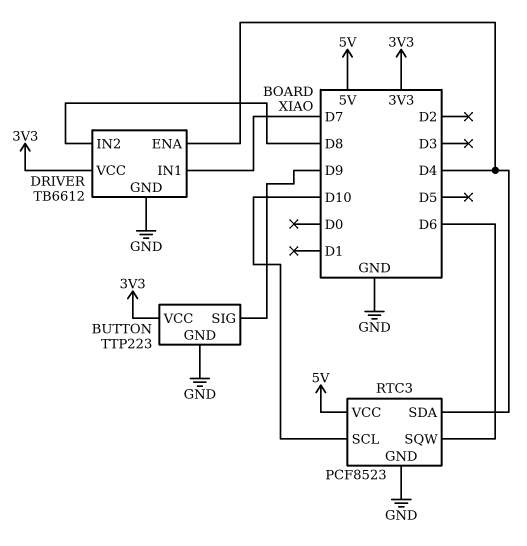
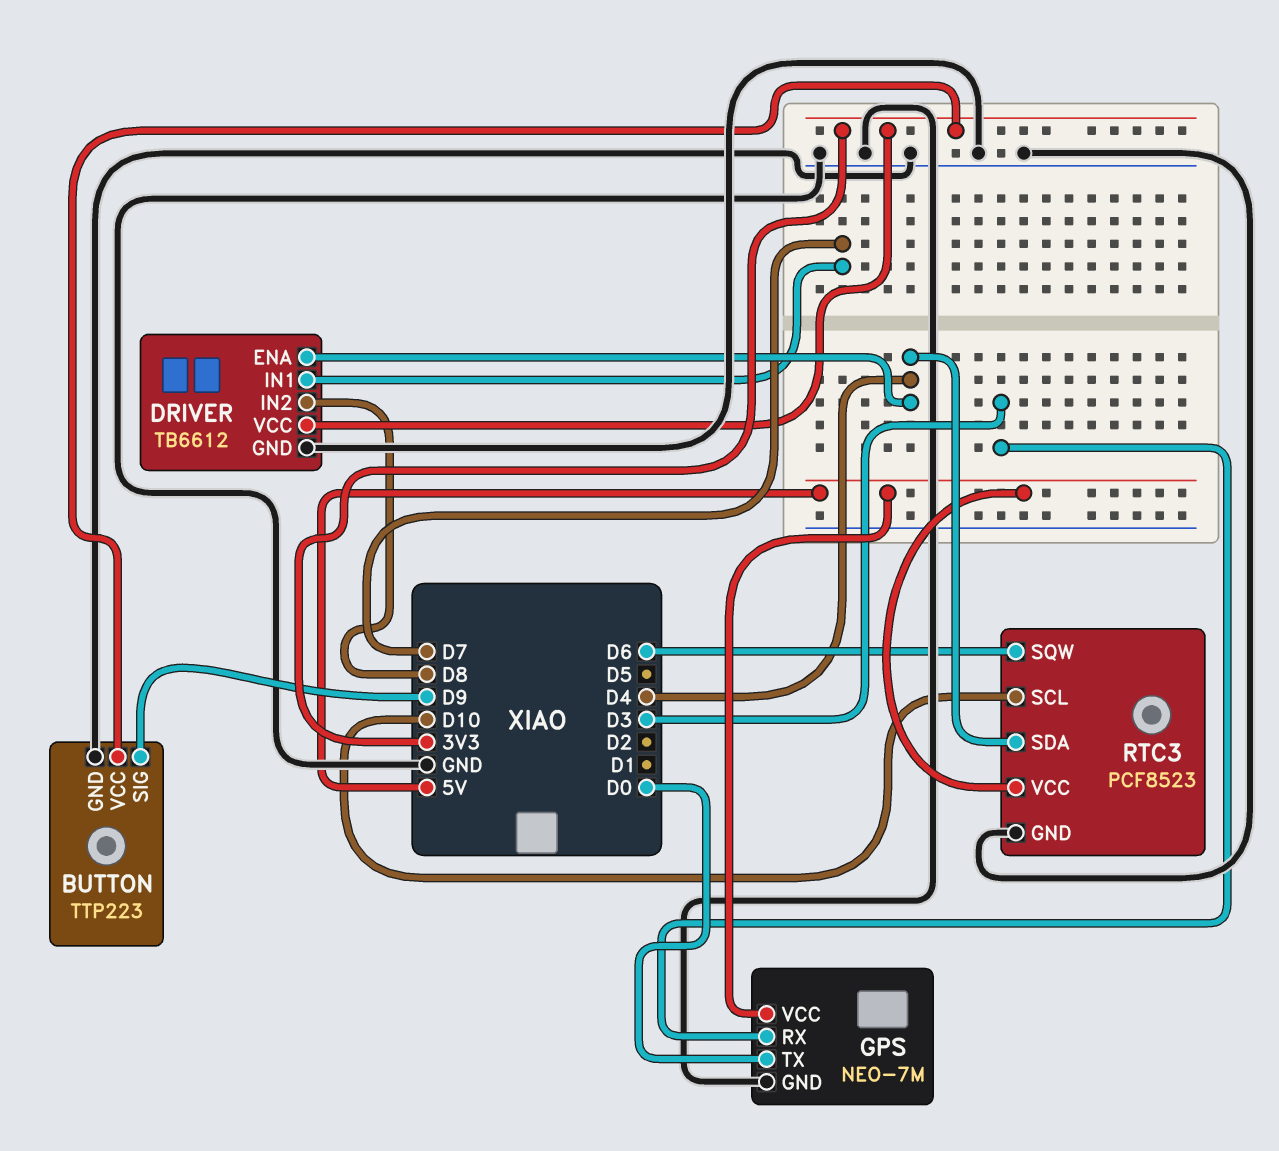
GPS: none -> NEO-7M
GPS pin GND: none -> GND
GPS pin RX: none -> D3
GPS pin TX: none -> D0
GPS pin VCC: none -> 5V

